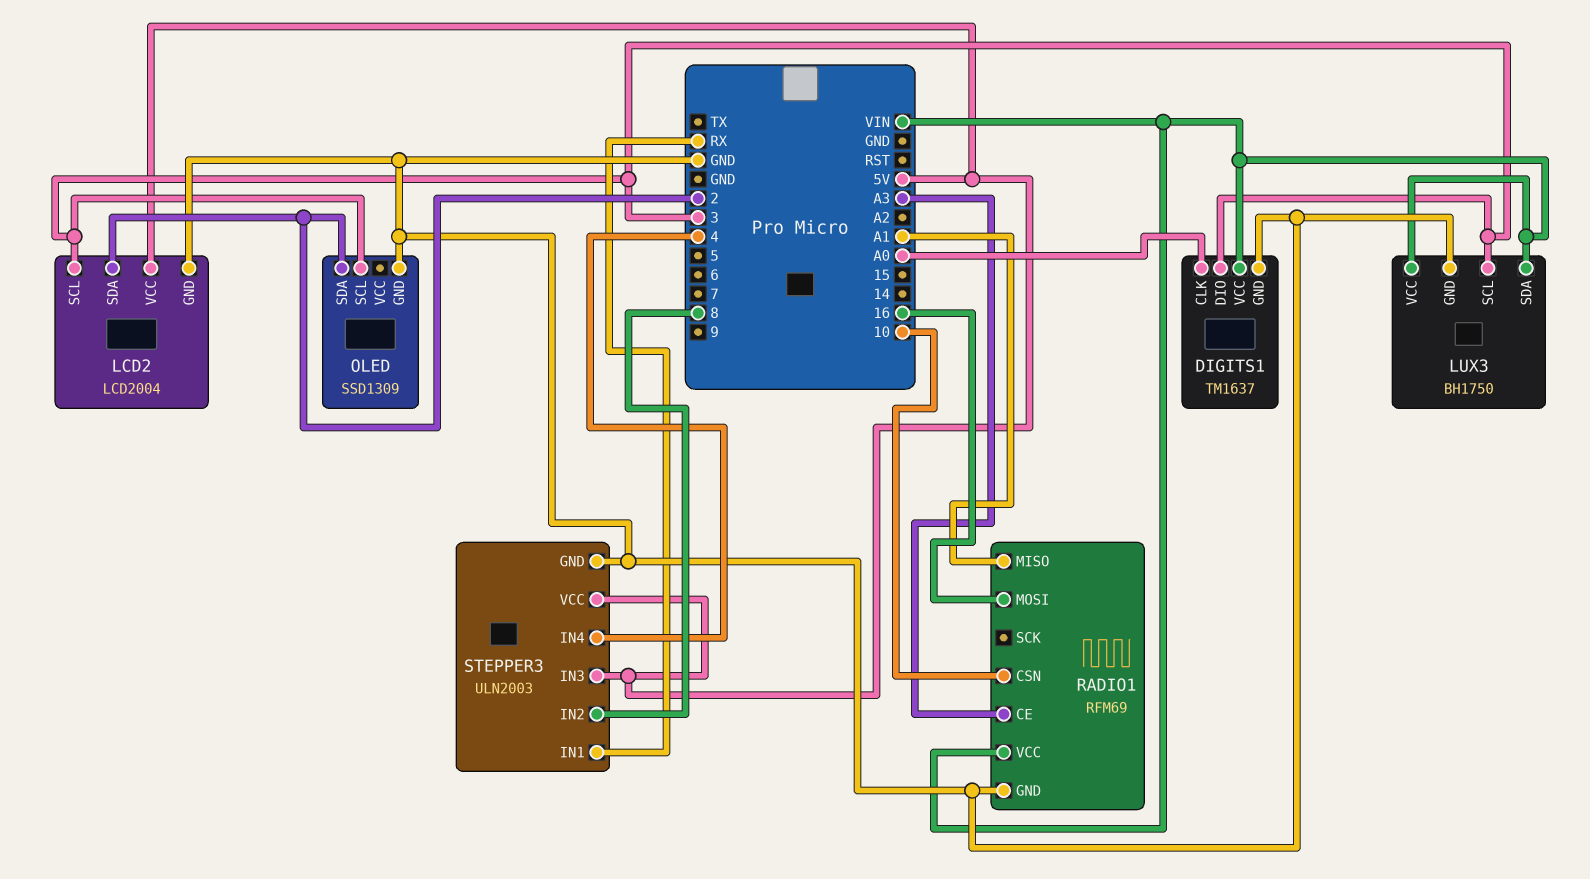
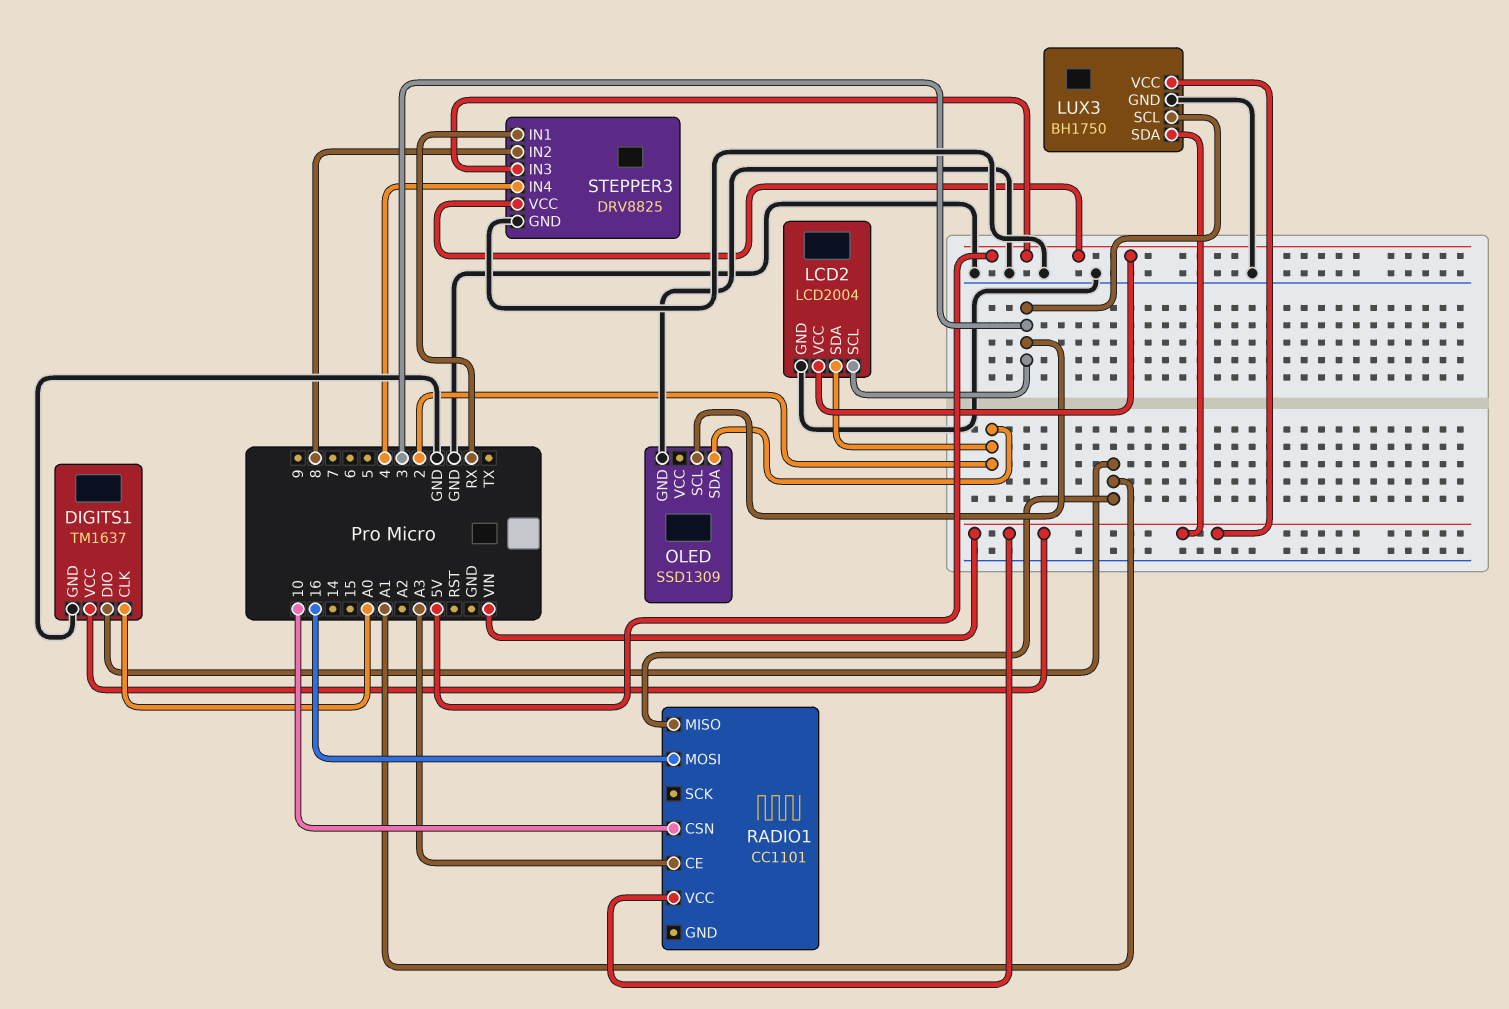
DIGITS1 pin DIO: 3 -> A1
RADIO1: RFM69 -> CC1101
RADIO1 pin GND: GND -> none
STEPPER3: ULN2003 -> DRV8825

